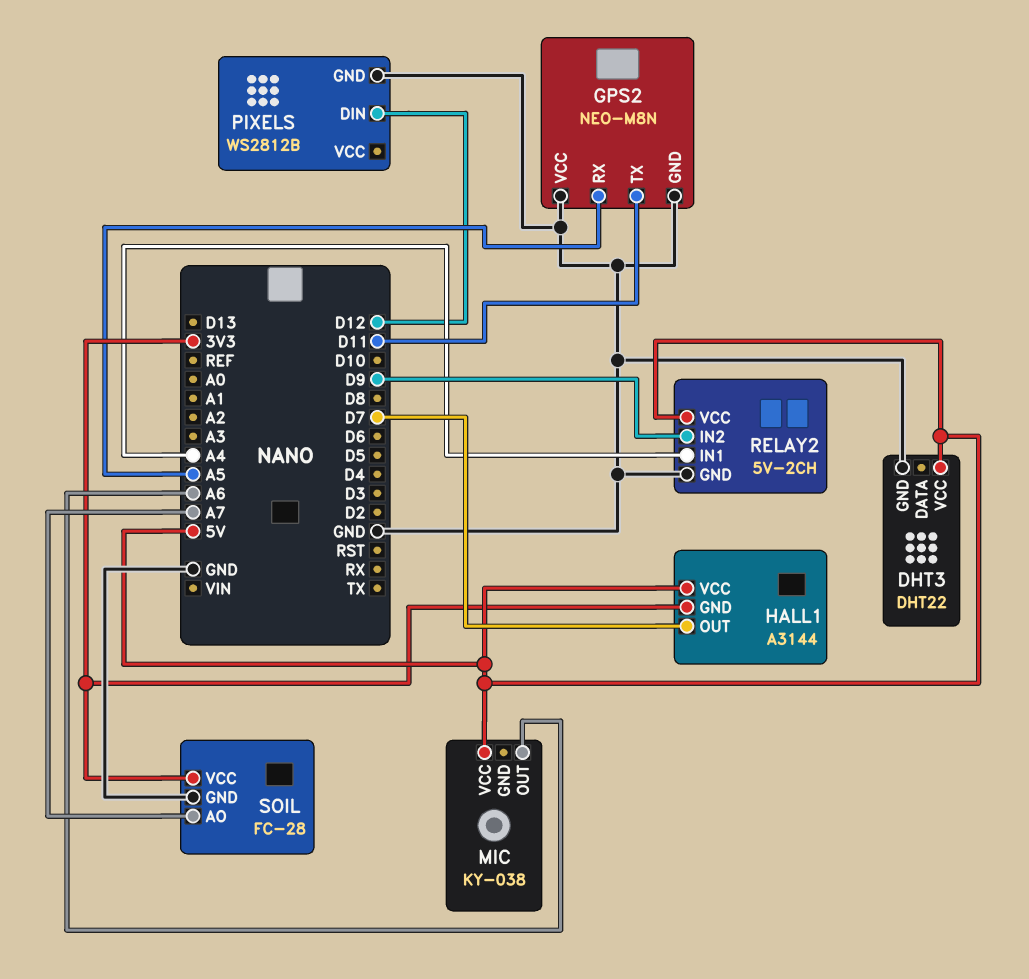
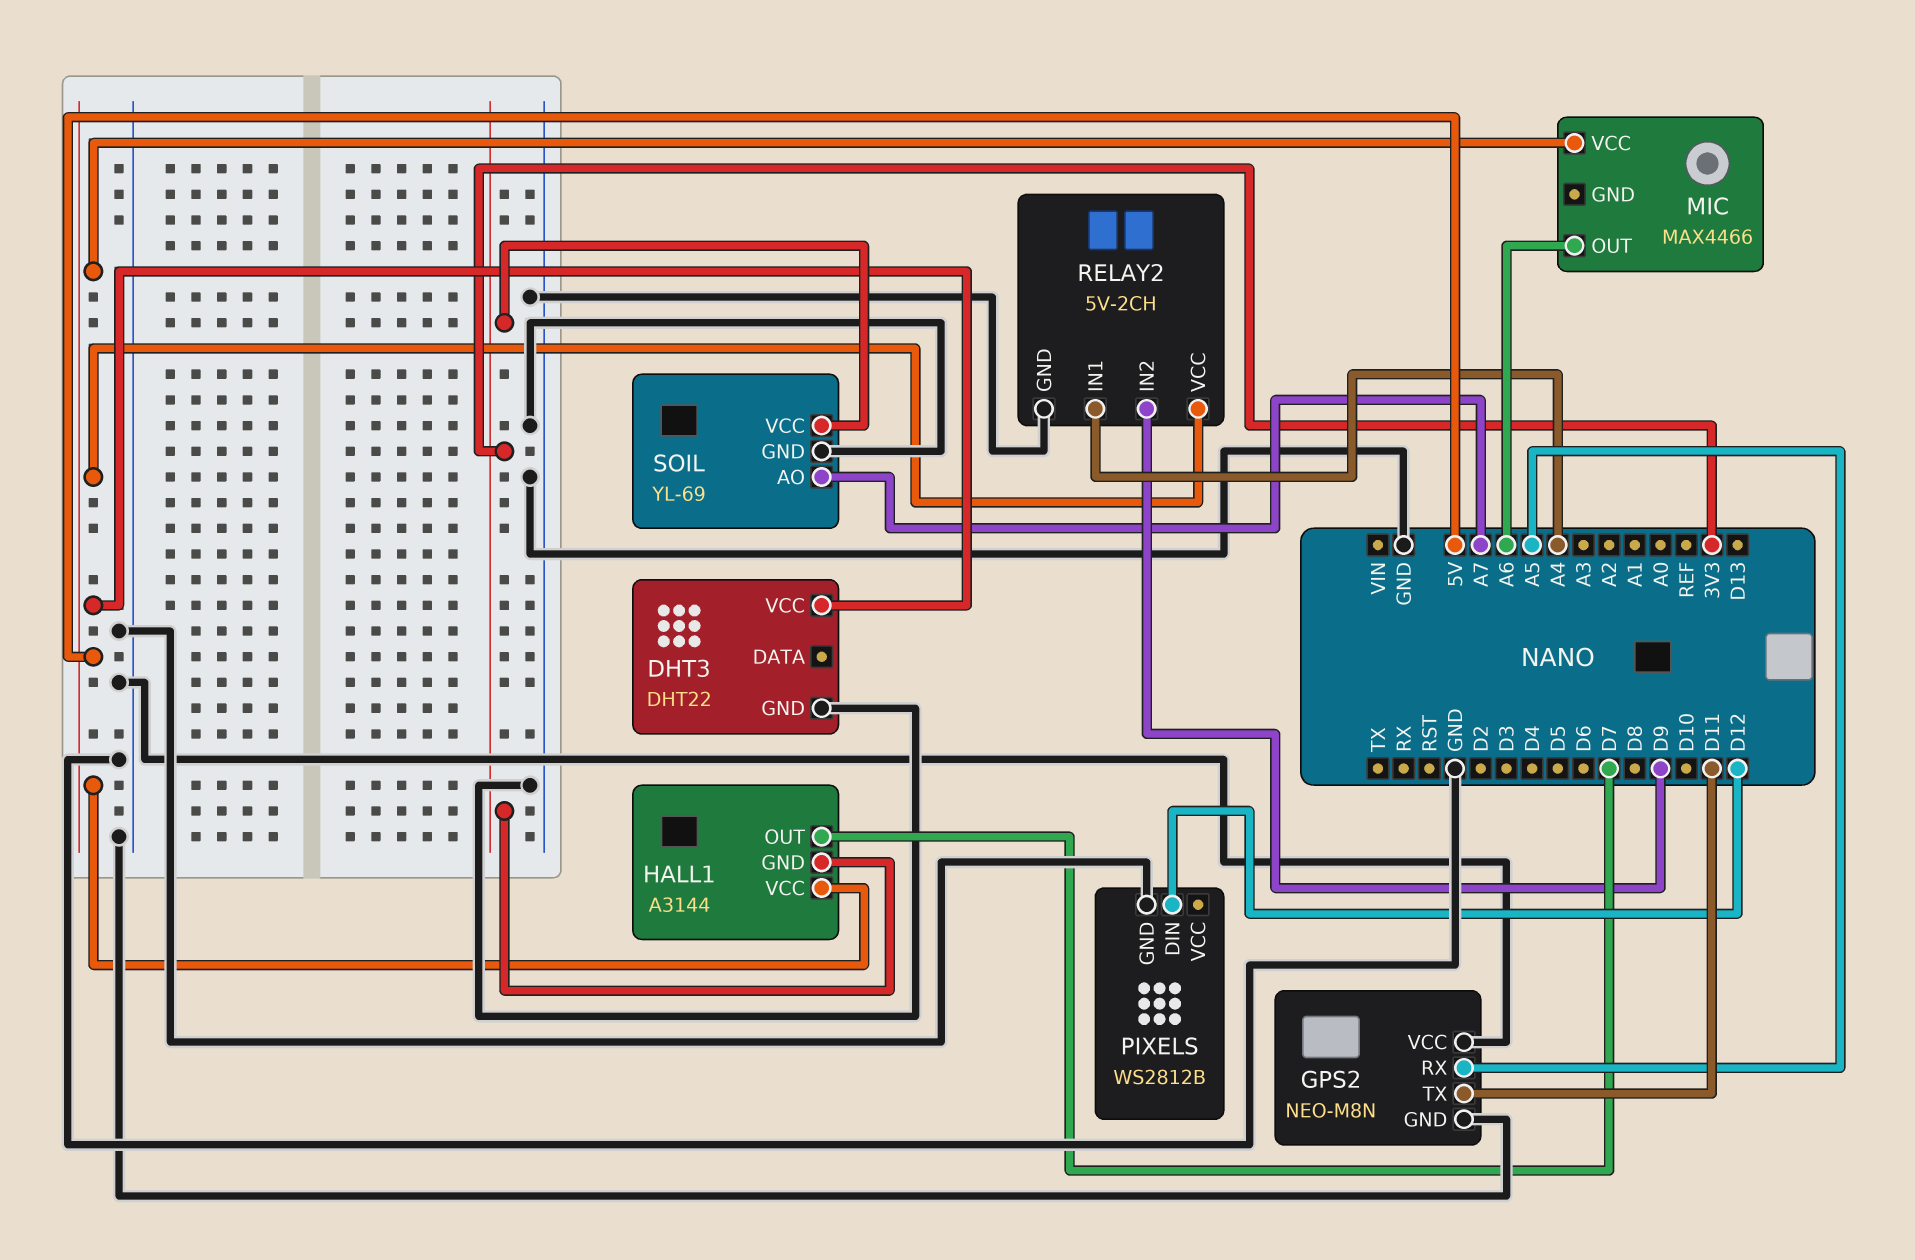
MIC: KY-038 -> MAX4466
SOIL: FC-28 -> YL-69

